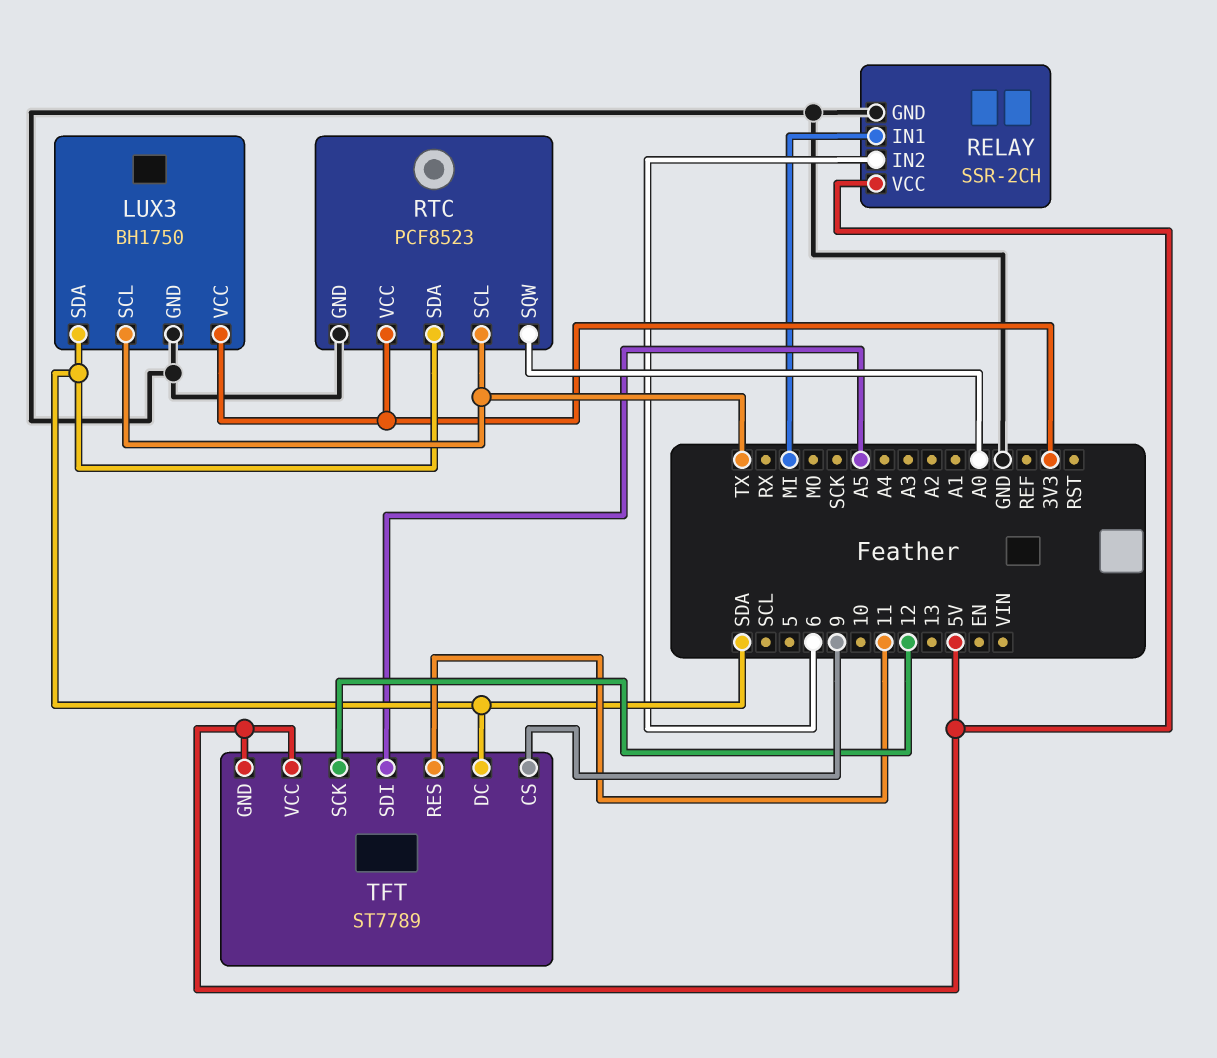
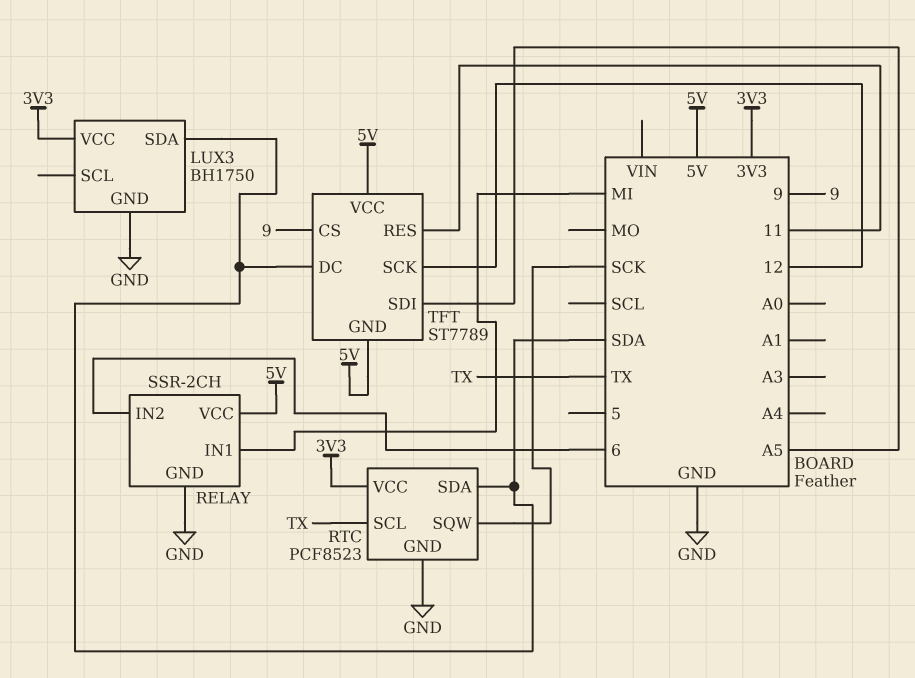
LUX3 pin SCL: TX -> none
RTC pin SQW: A0 -> SCK

